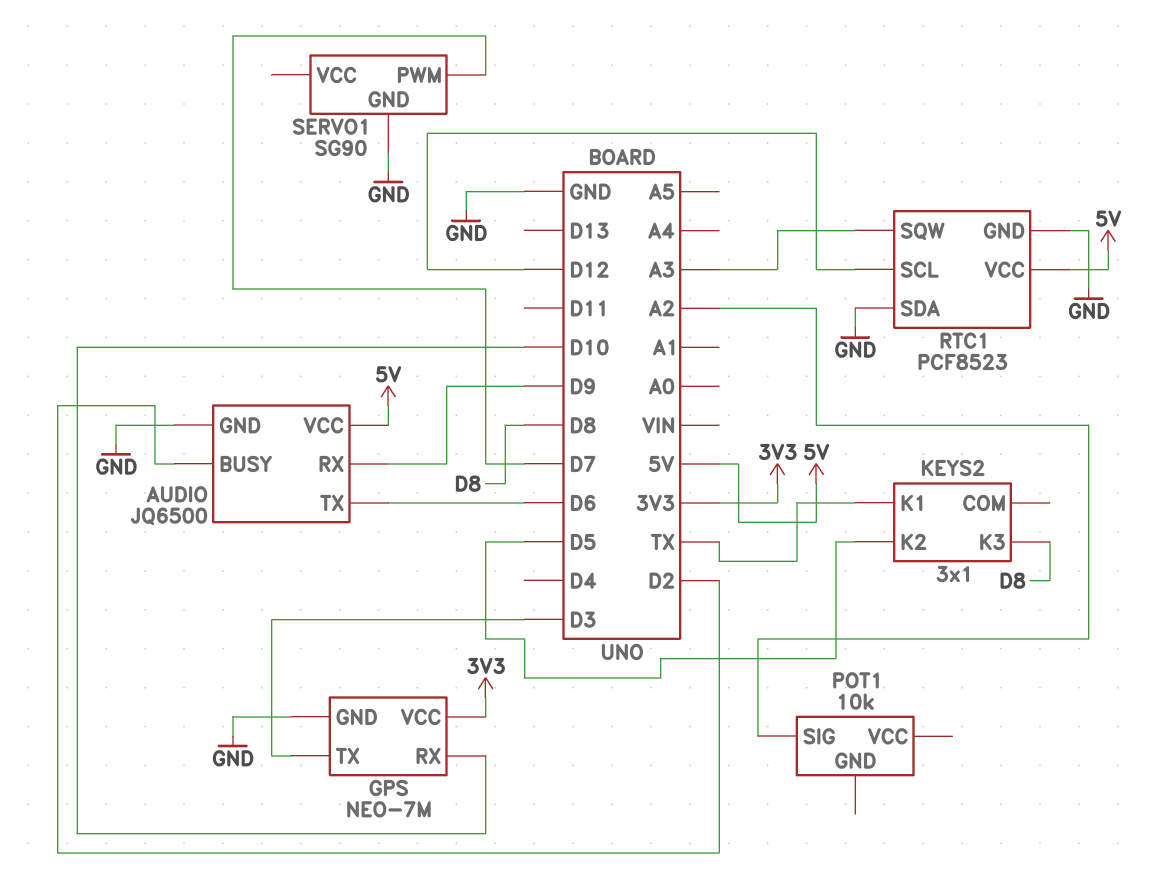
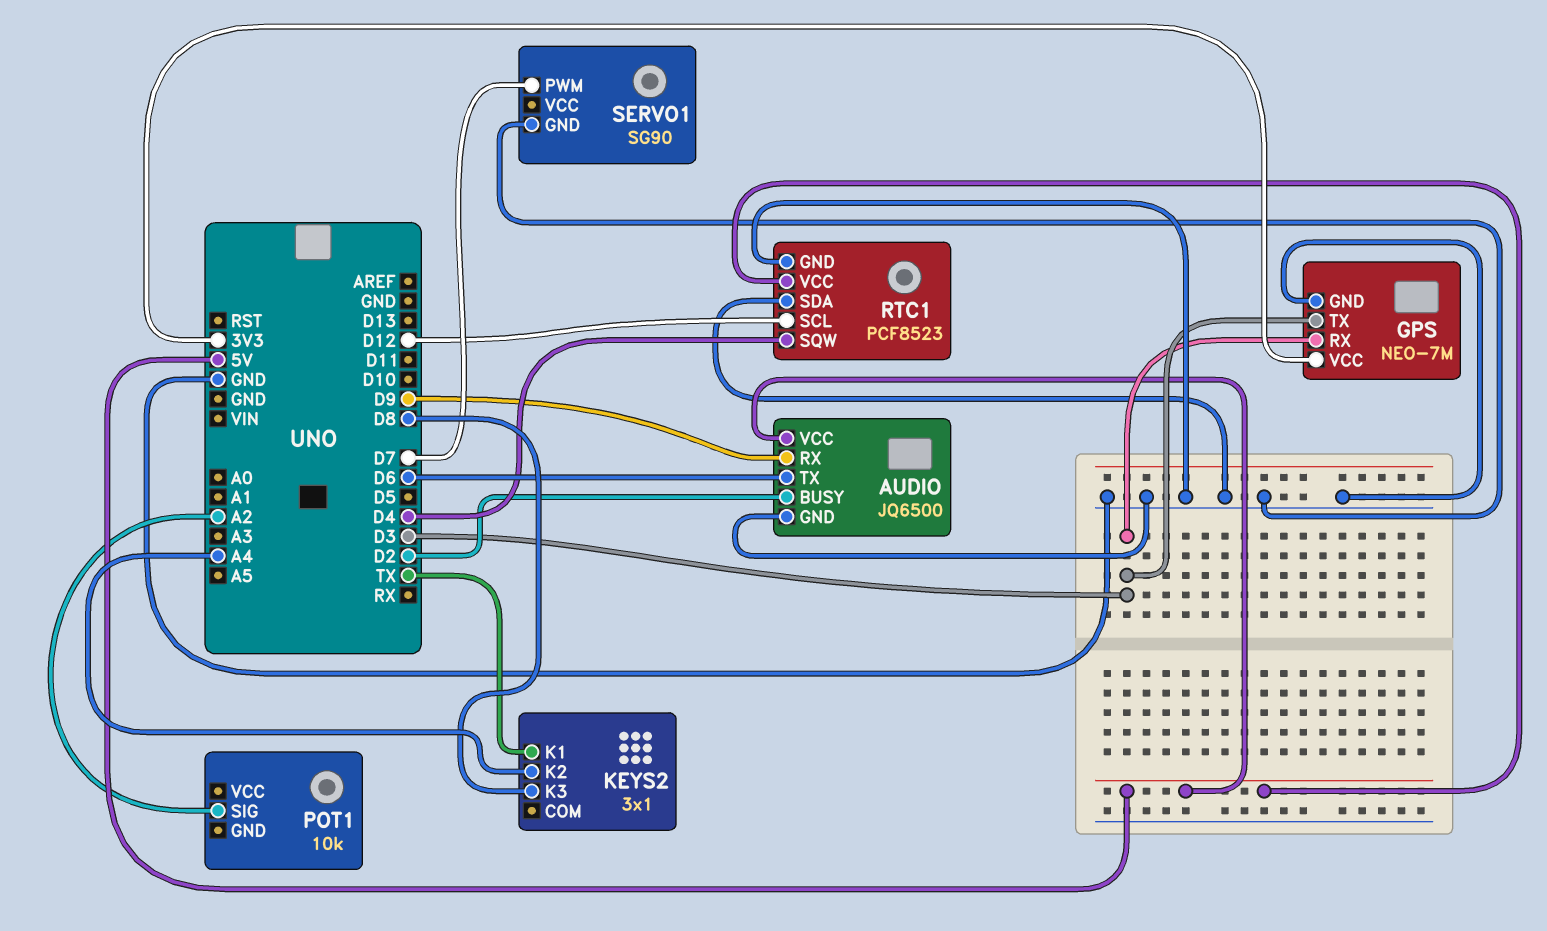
GPS pin RX: D10 -> D3
KEYS2 pin K2: D5 -> A4
RTC1 pin SQW: A3 -> D4

